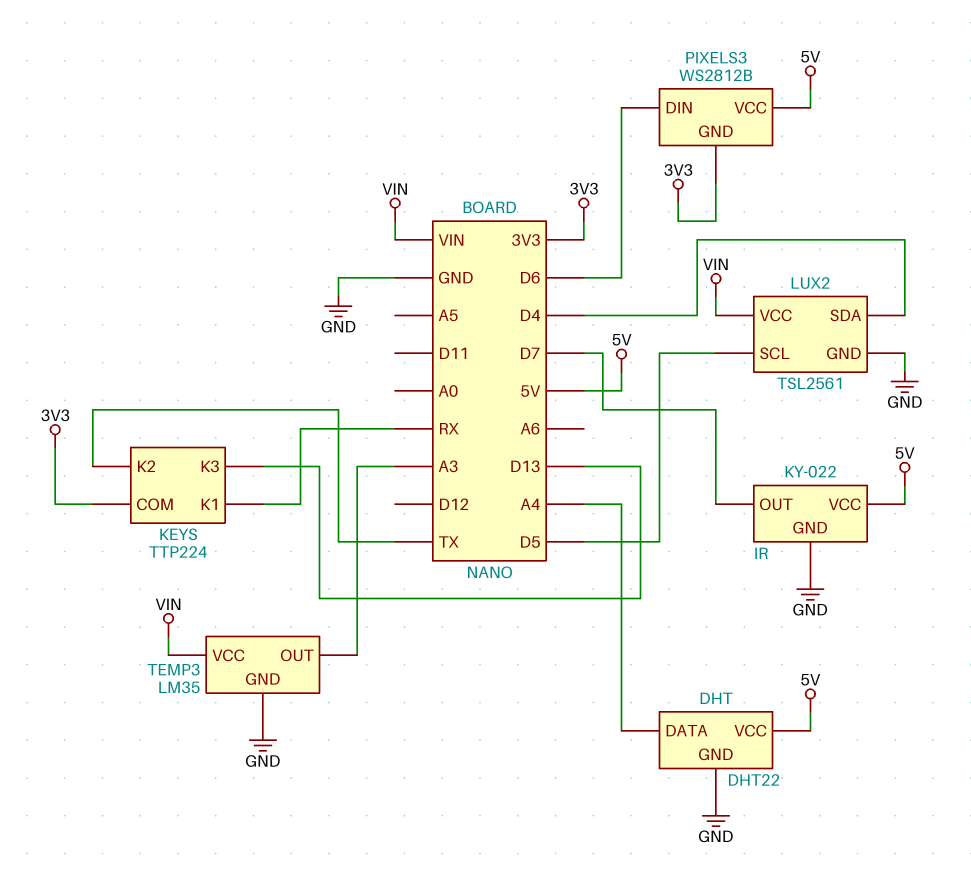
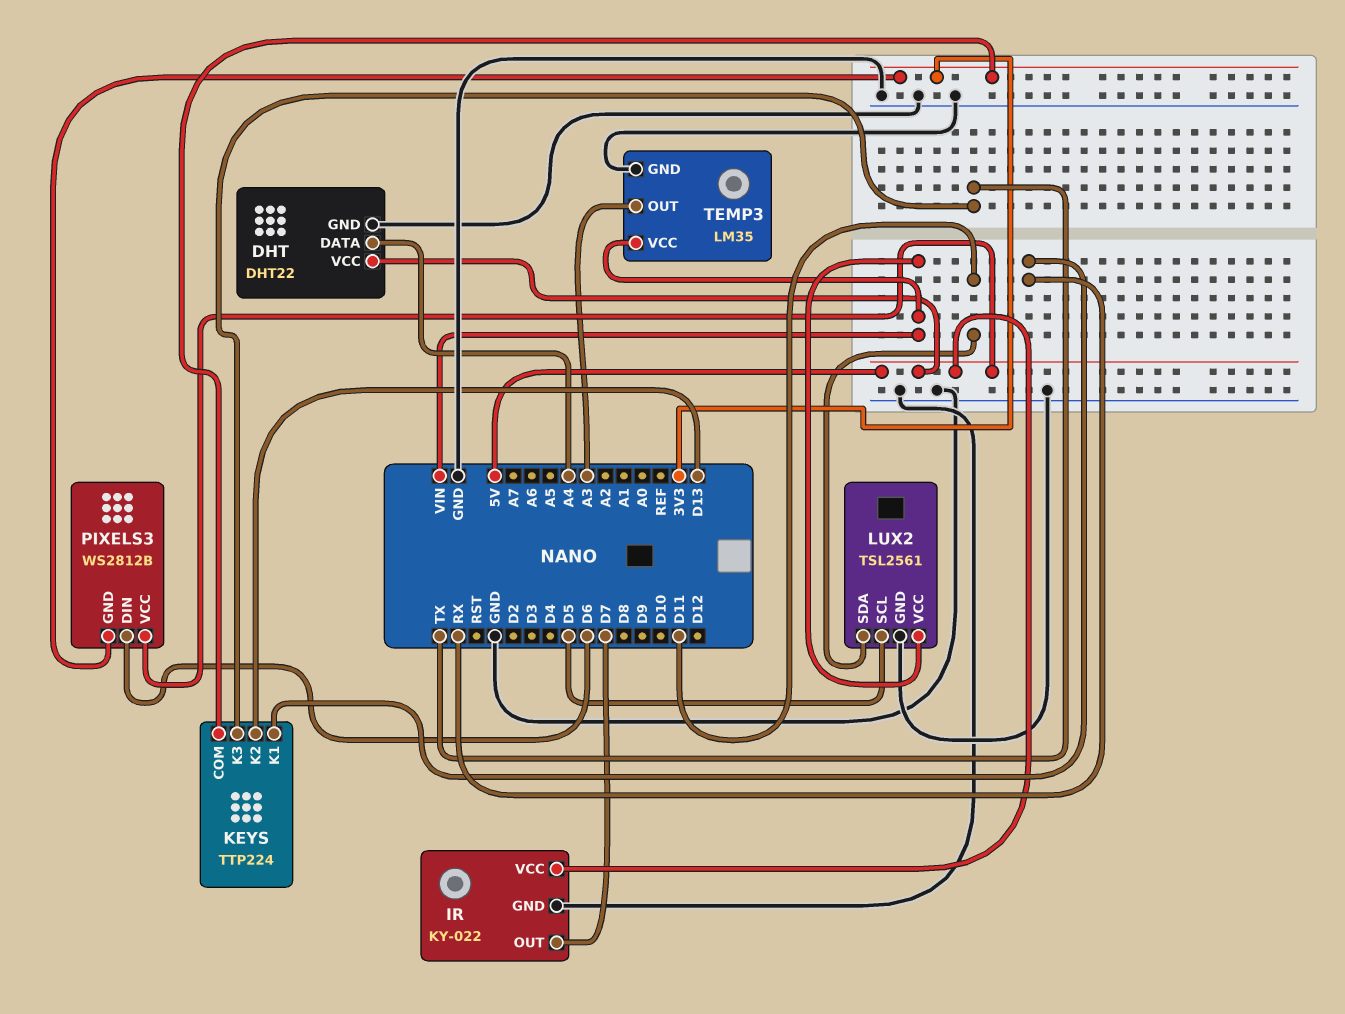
KEYS pin K2: TX -> D13
KEYS pin K3: D13 -> TX
LUX2 pin SDA: D4 -> D11

